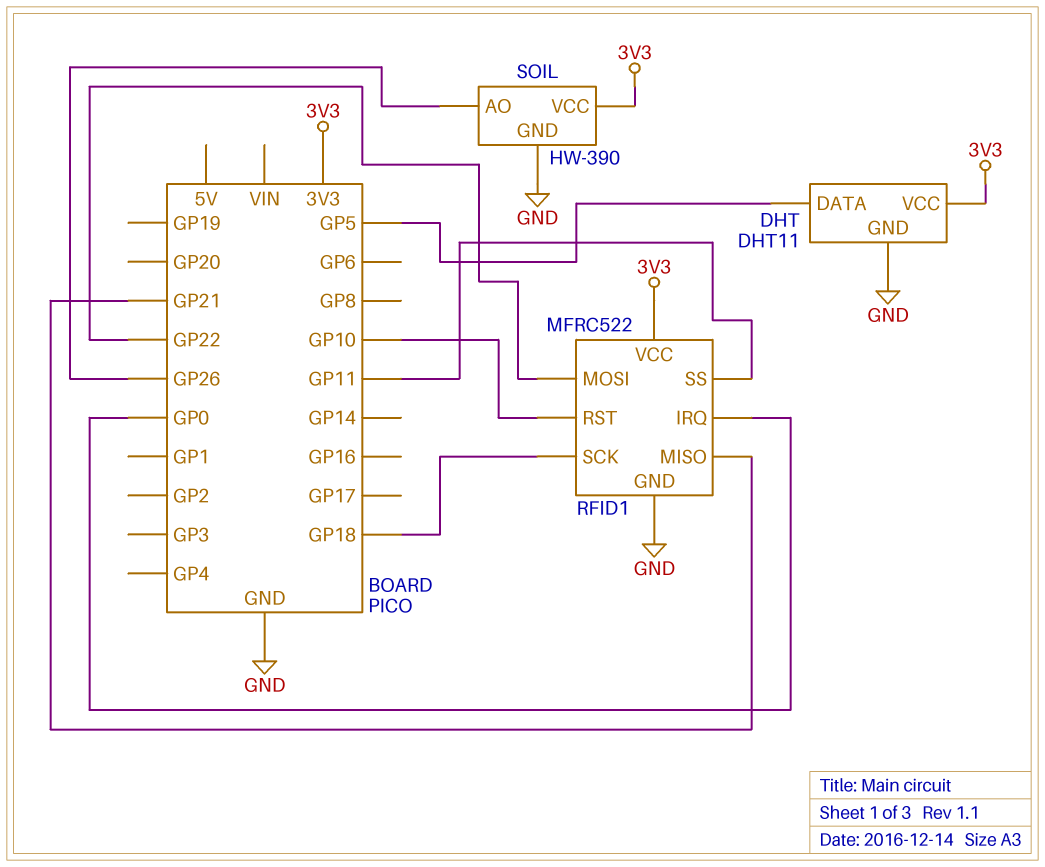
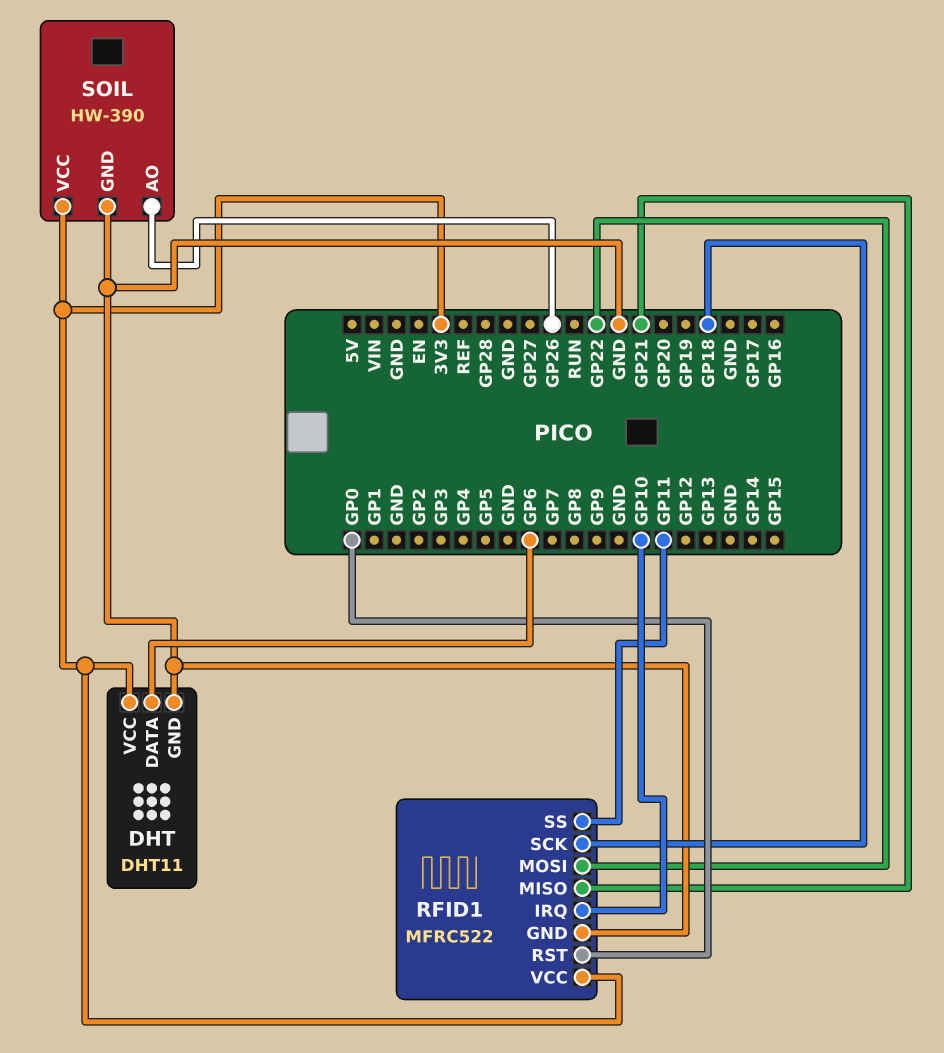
DHT pin DATA: GP5 -> GP6
RFID1 pin IRQ: GP0 -> GP10
RFID1 pin RST: GP10 -> GP0

